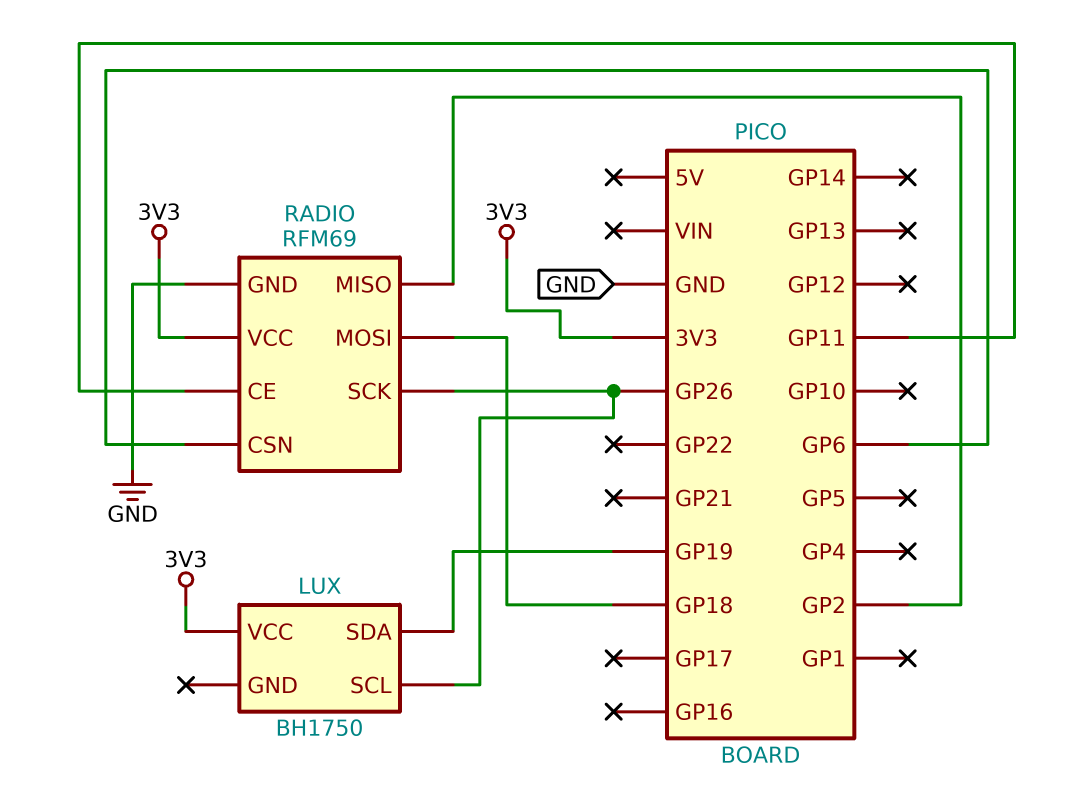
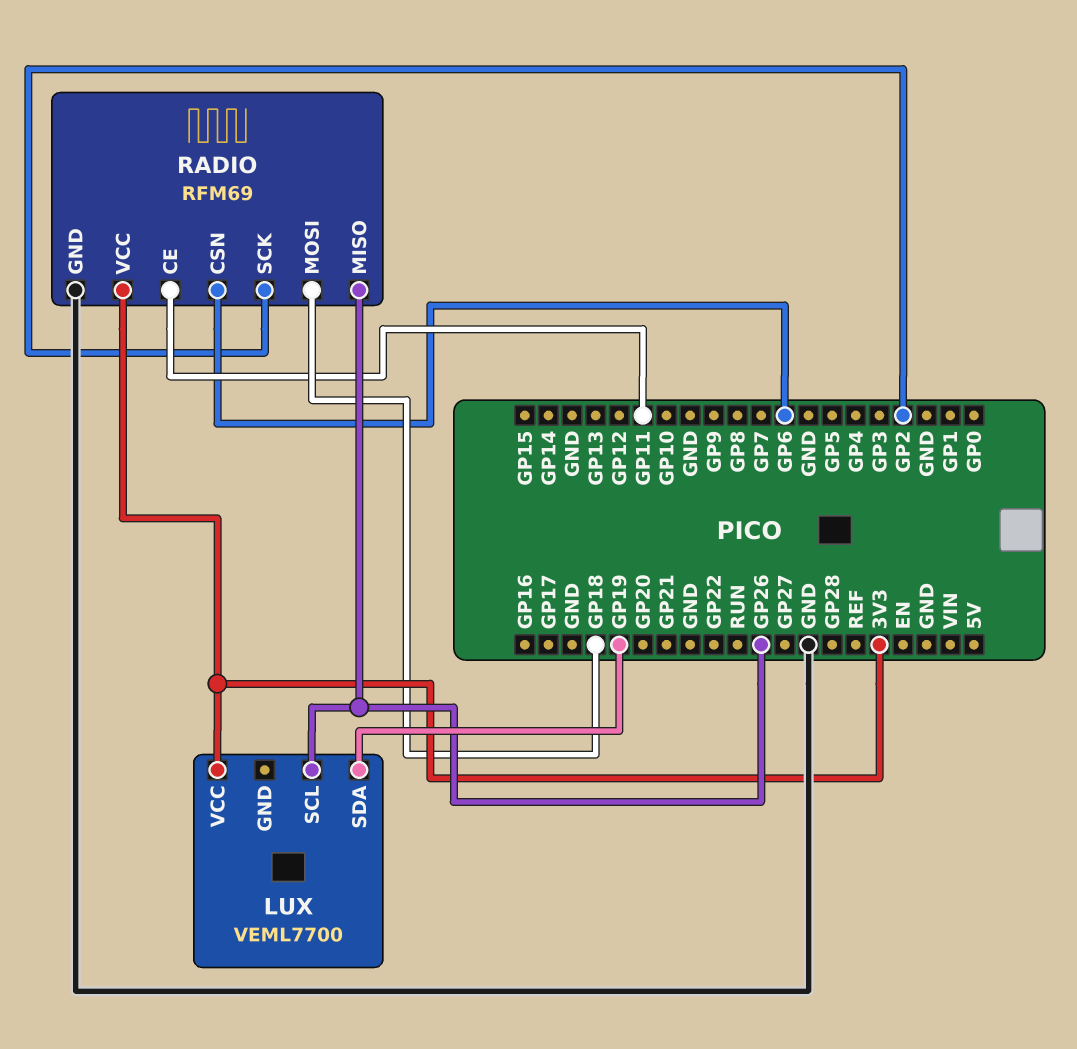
LUX: BH1750 -> VEML7700
RADIO pin MISO: GP2 -> GP26
RADIO pin SCK: GP26 -> GP2

